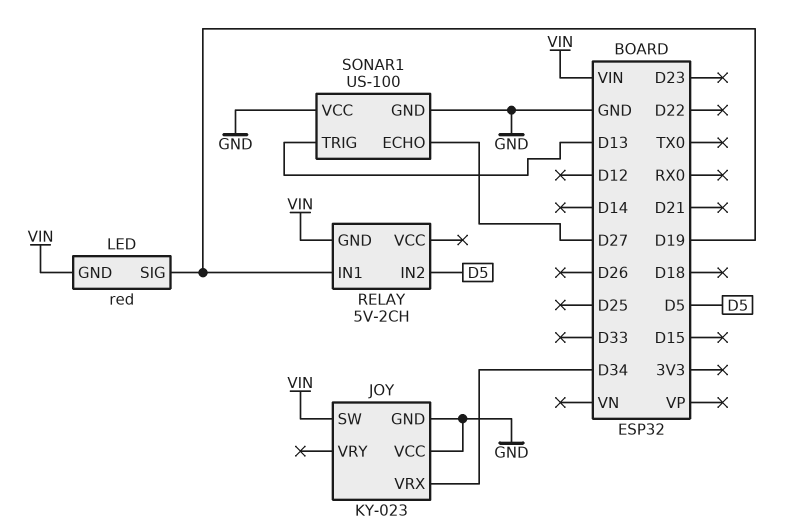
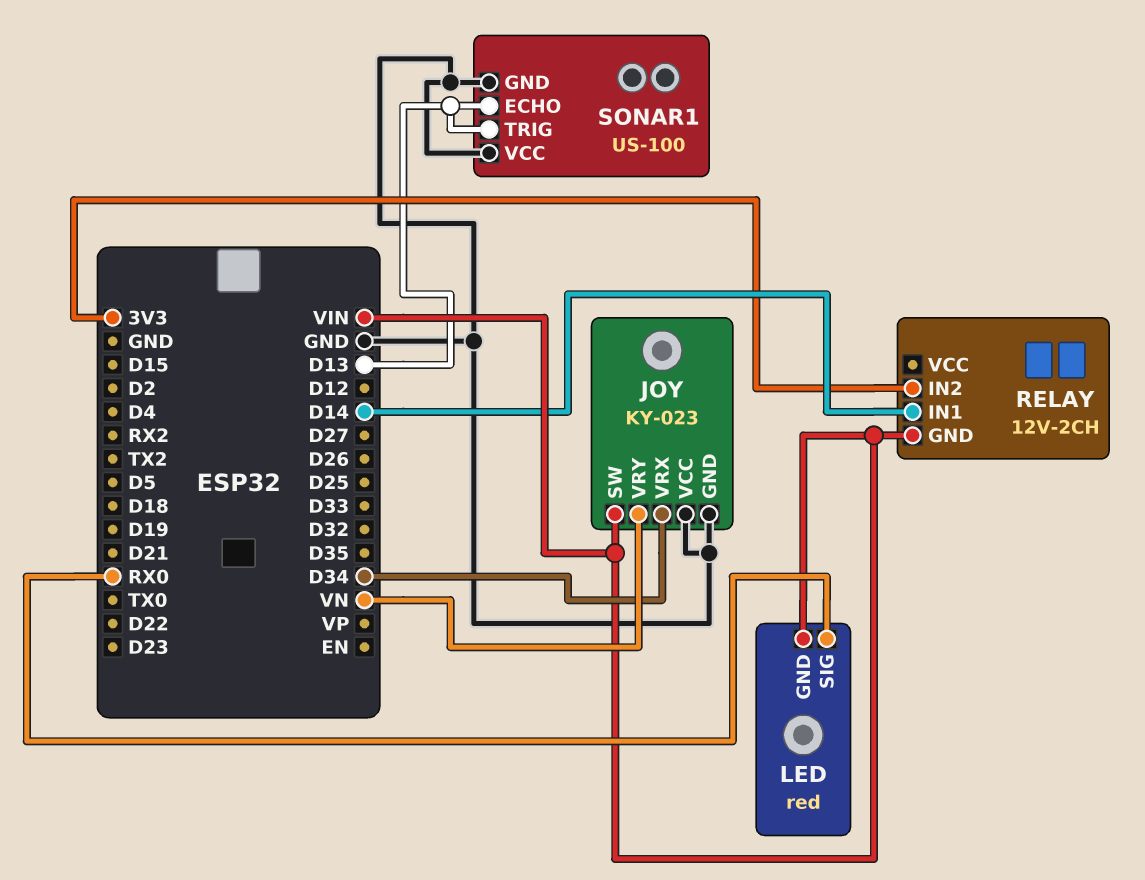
JOY pin VRY: none -> VN
LED pin SIG: D19 -> RX0
RELAY: 5V-2CH -> 12V-2CH
RELAY pin IN1: D19 -> D14
RELAY pin IN2: D5 -> 3V3
SONAR1 pin ECHO: D27 -> D13

